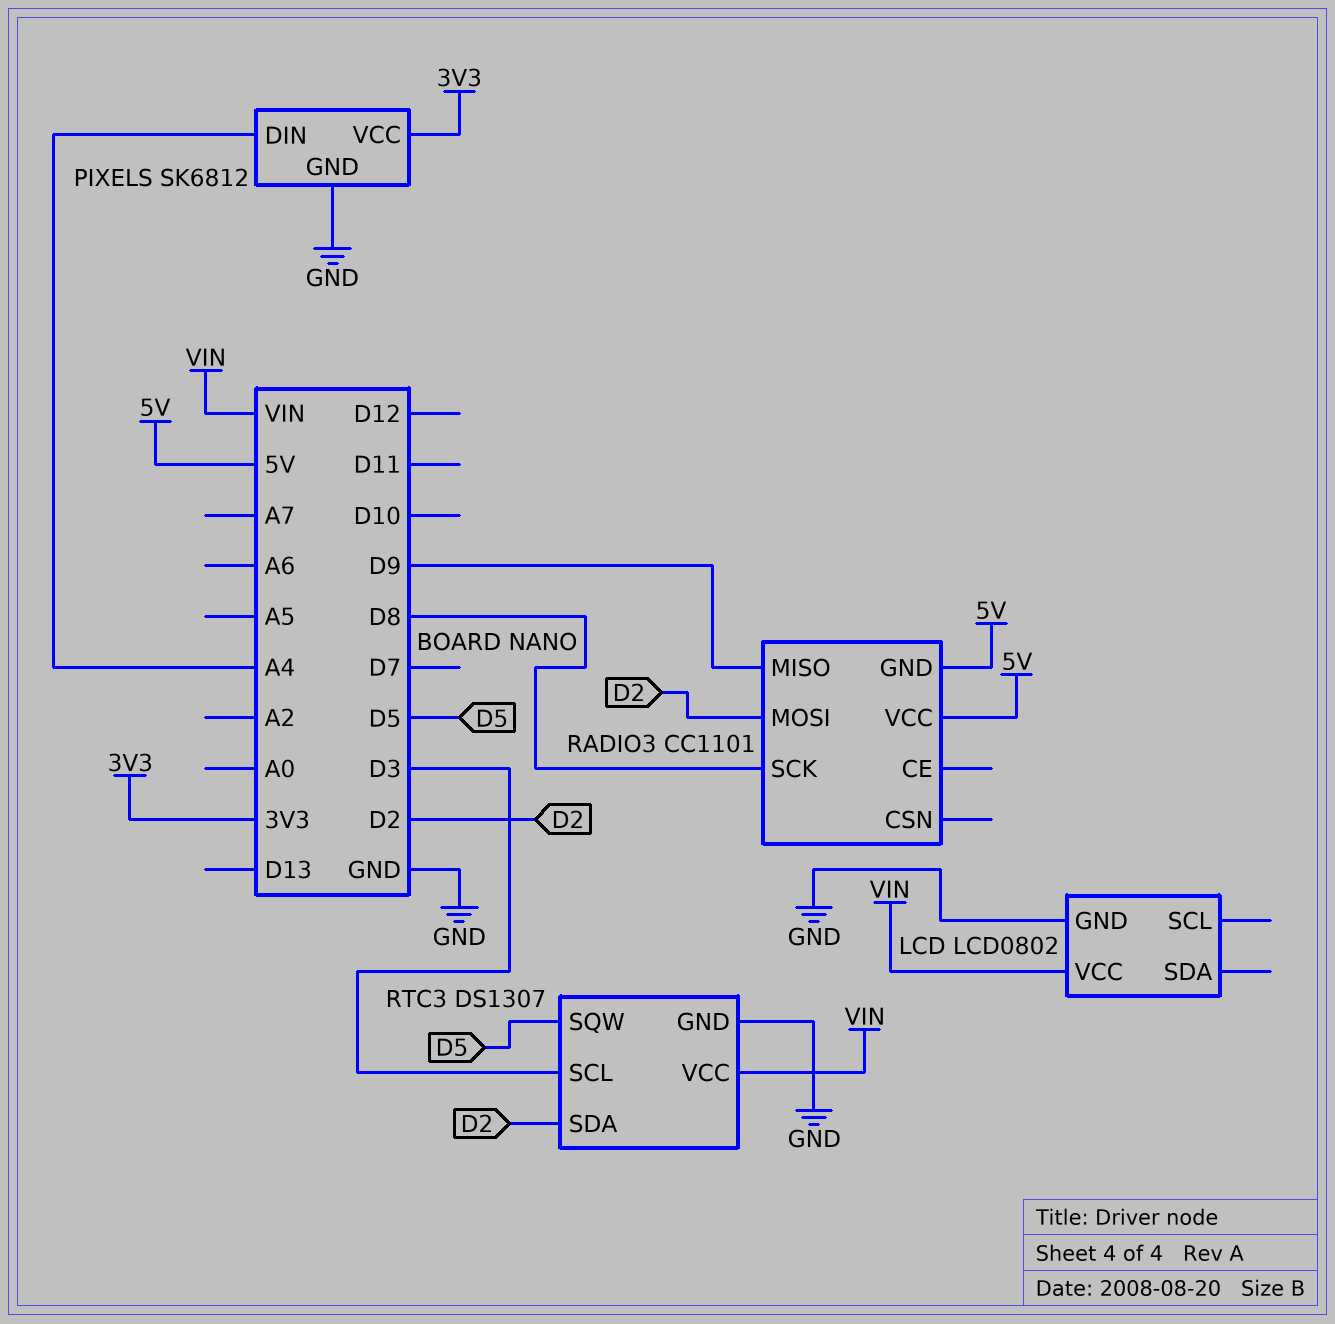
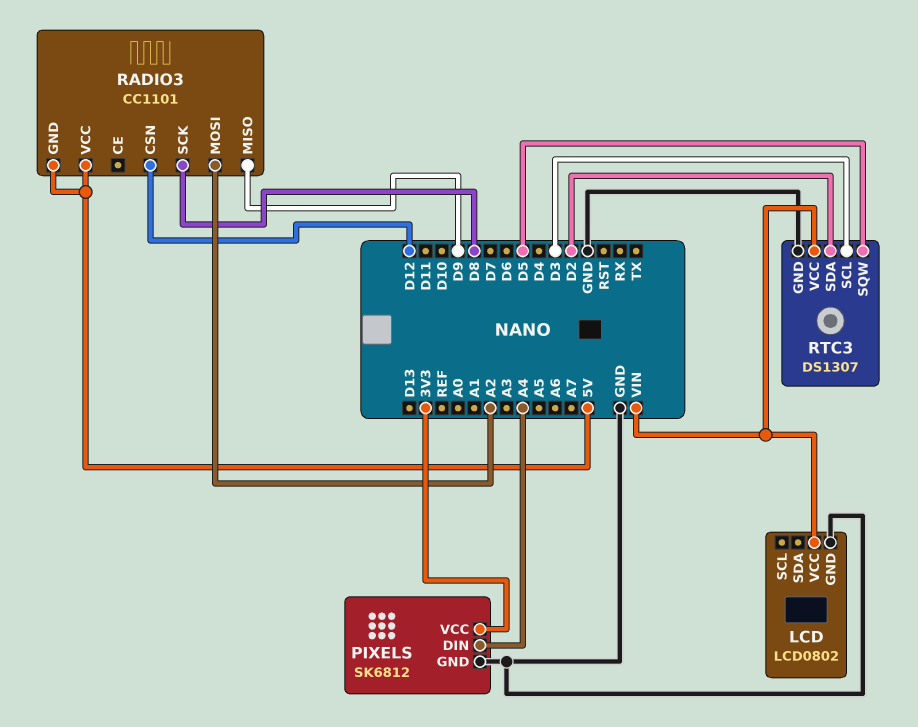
RADIO3 pin CSN: none -> D12
RADIO3 pin MOSI: D2 -> A2

